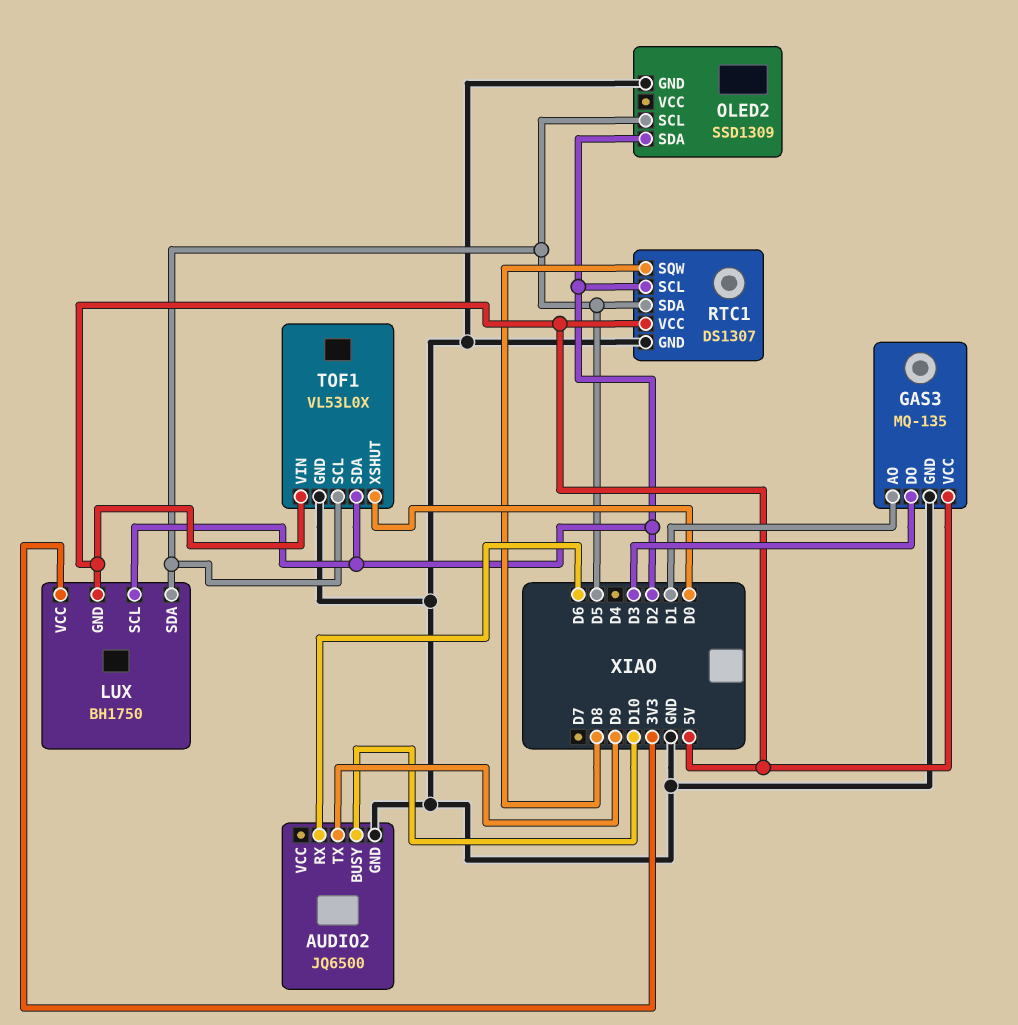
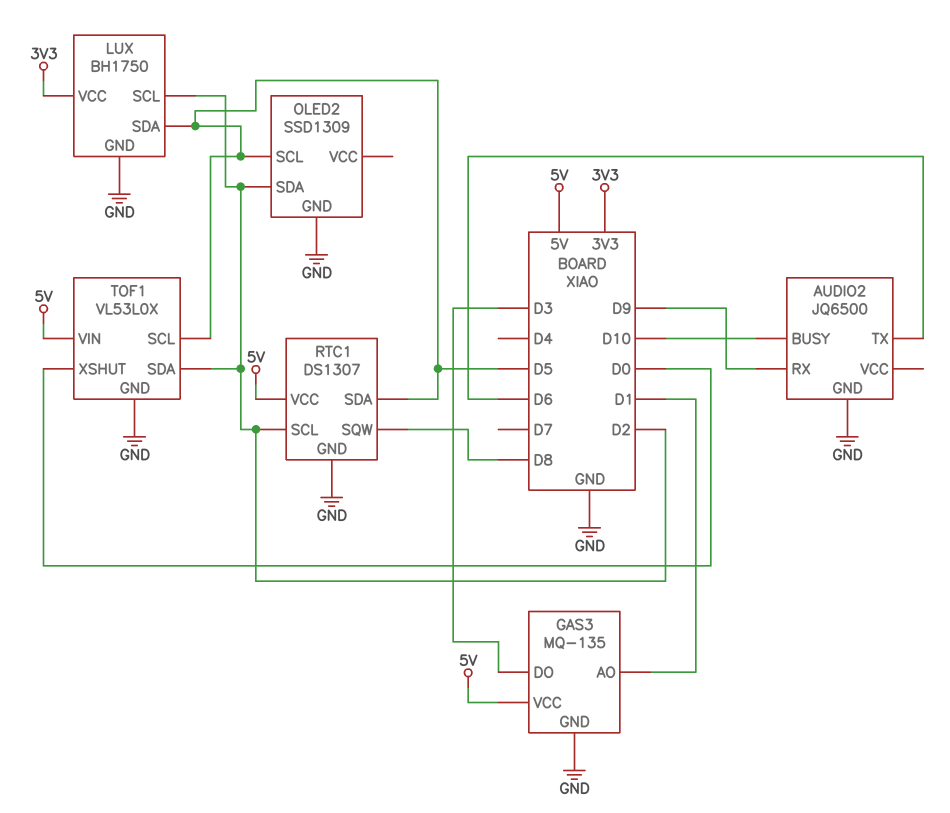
AUDIO2 pin RX: D6 -> D9
AUDIO2 pin TX: D9 -> D6
LUX pin GND: 5V -> GND

